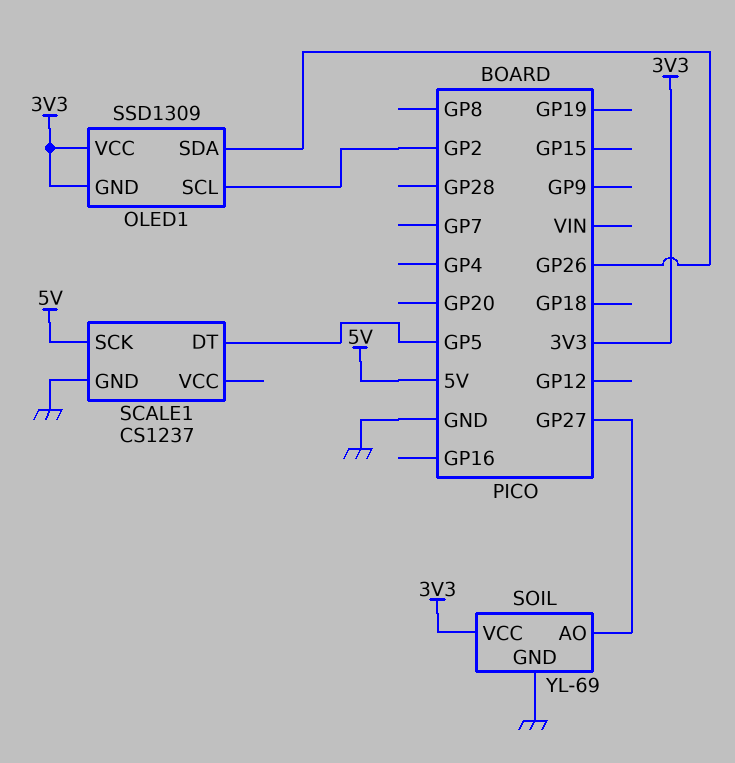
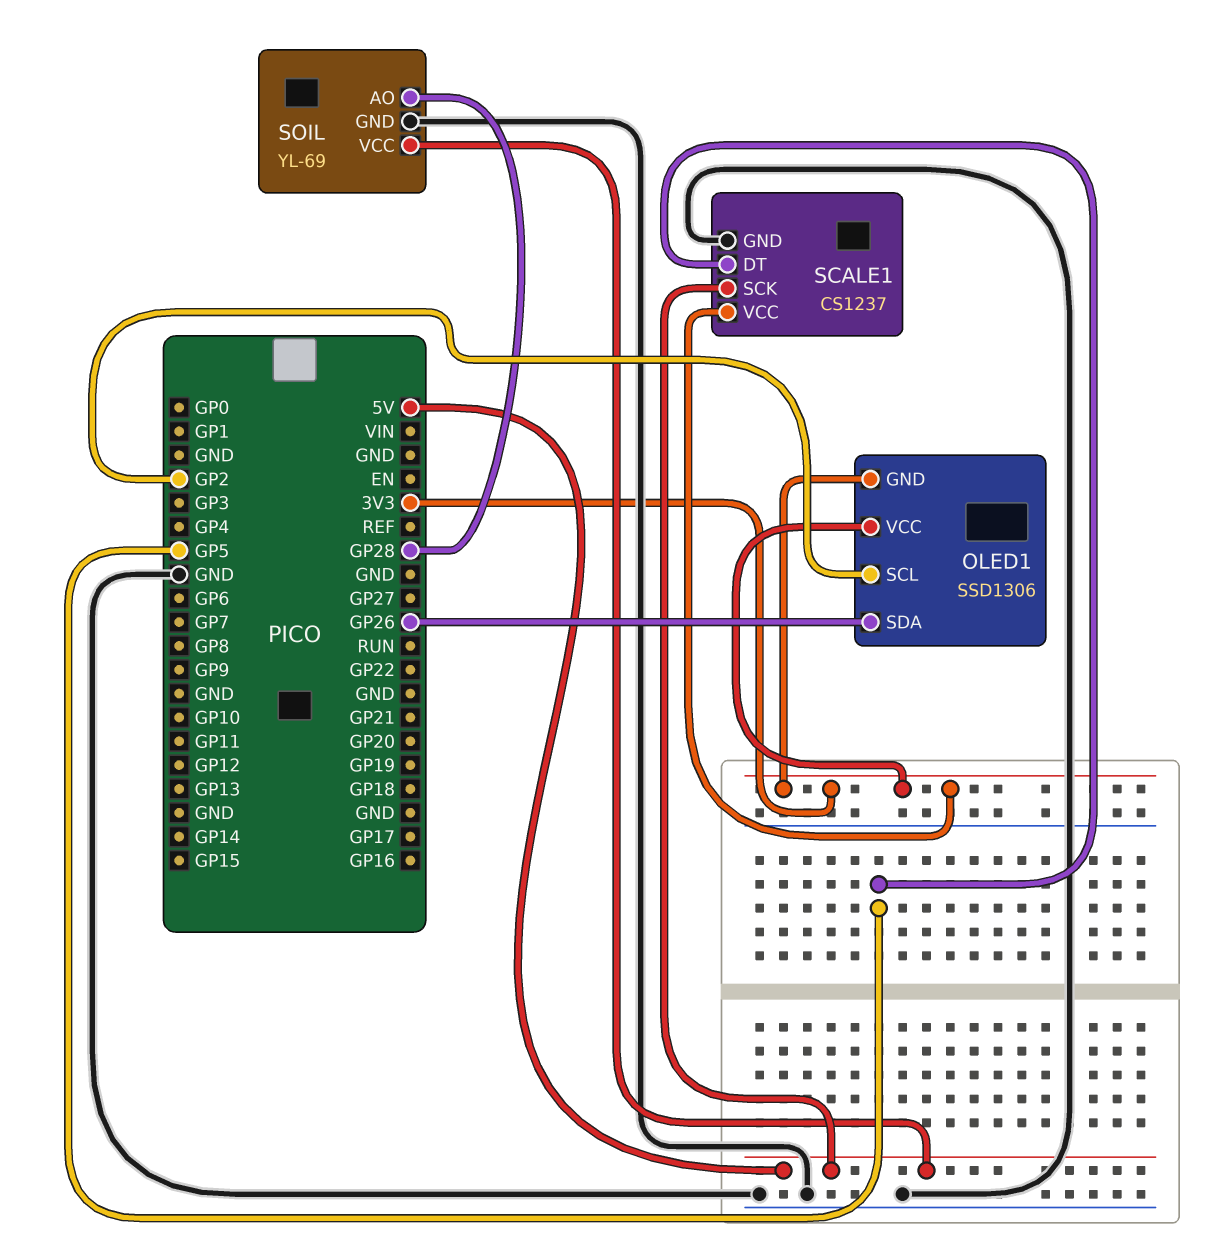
OLED1: SSD1309 -> SSD1306
SCALE1 pin VCC: none -> 3V3
SOIL pin AO: GP27 -> GP28
SOIL pin VCC: 3V3 -> 5V

